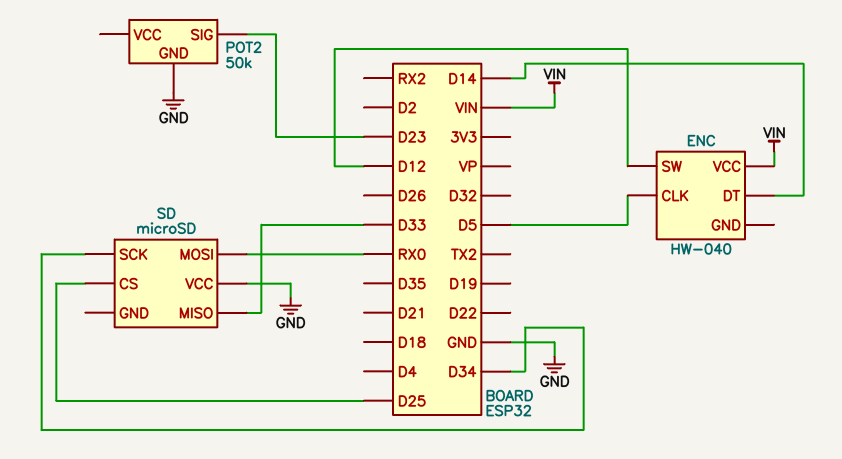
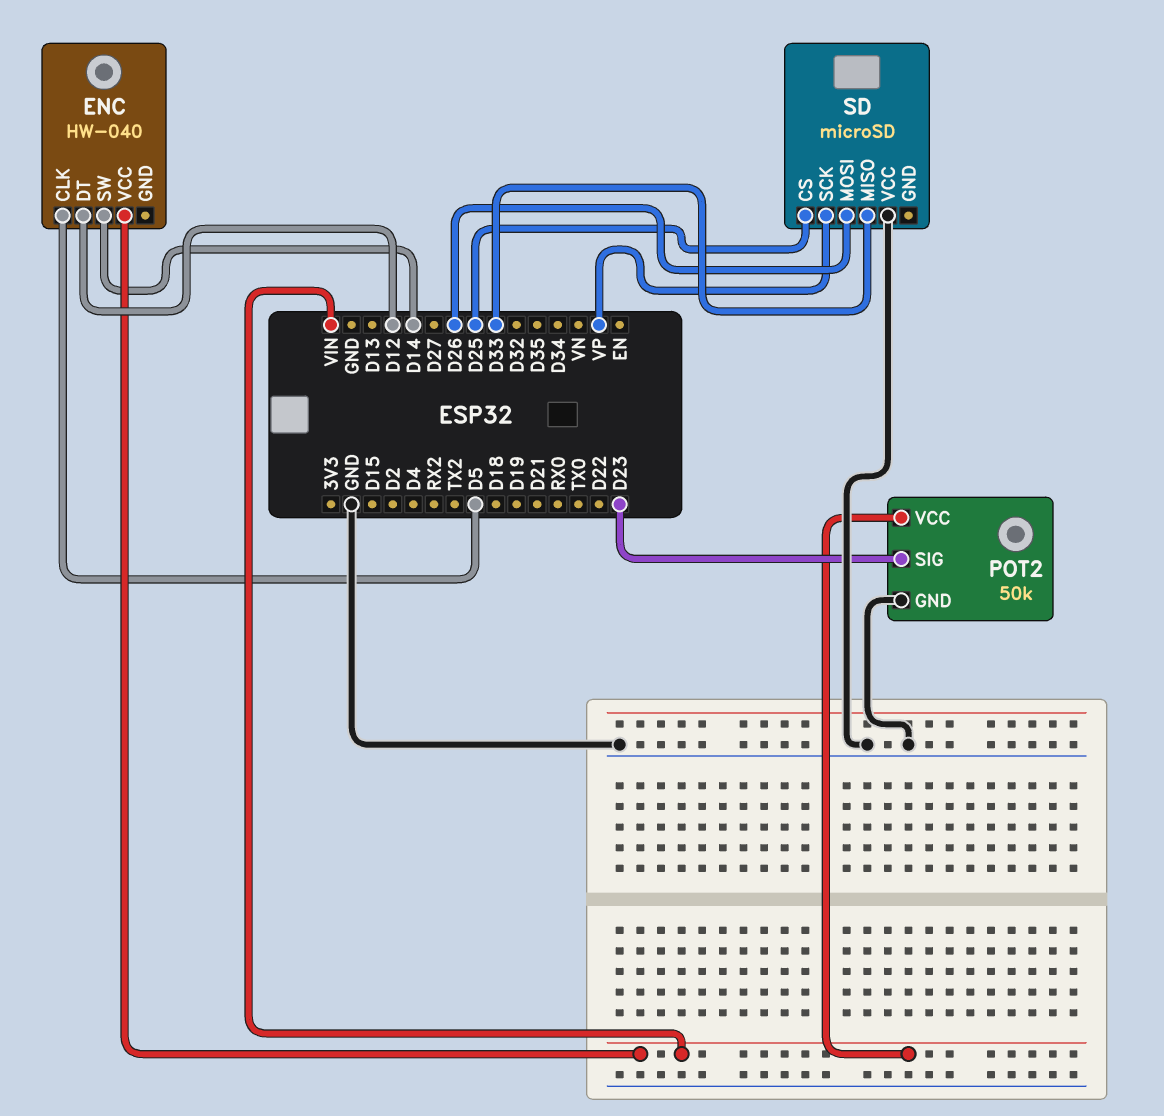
ENC pin DT: D14 -> D12
ENC pin SW: D12 -> D14
POT2 pin VCC: none -> VIN
SD pin MOSI: RX0 -> D26
SD pin SCK: D34 -> VP

